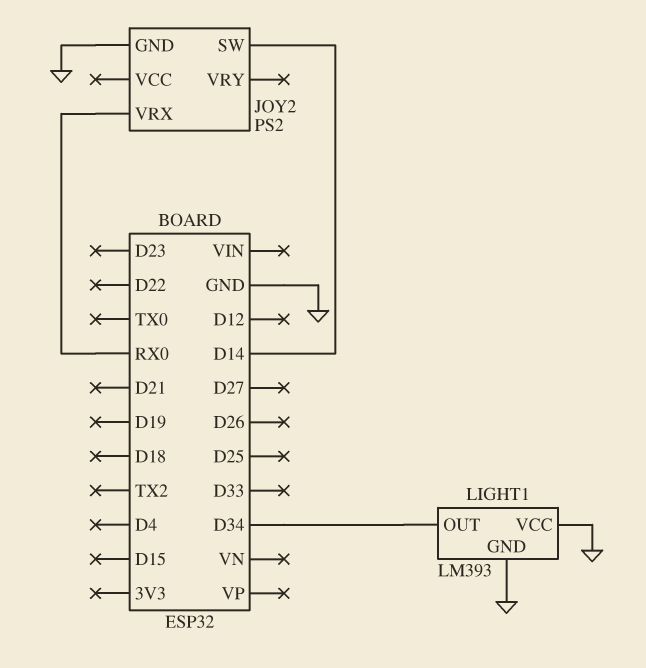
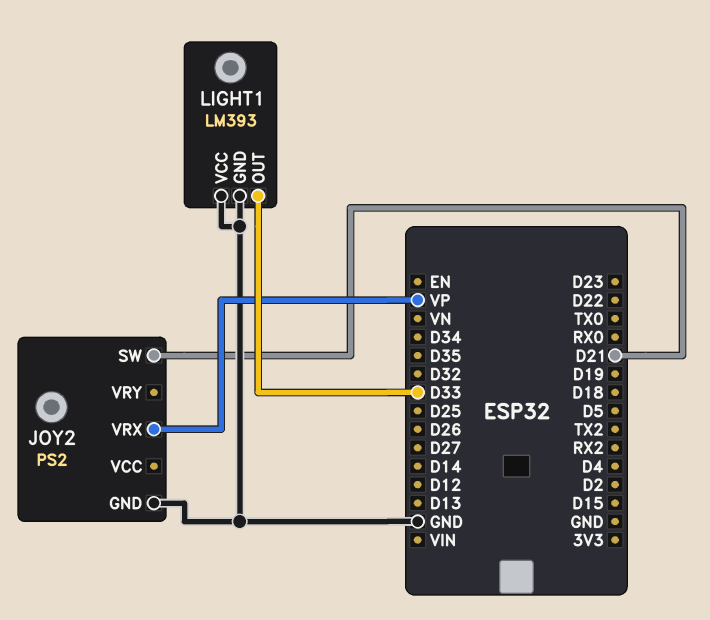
JOY2 pin SW: D14 -> D21
JOY2 pin VRX: RX0 -> VP
LIGHT1 pin OUT: D34 -> D33

